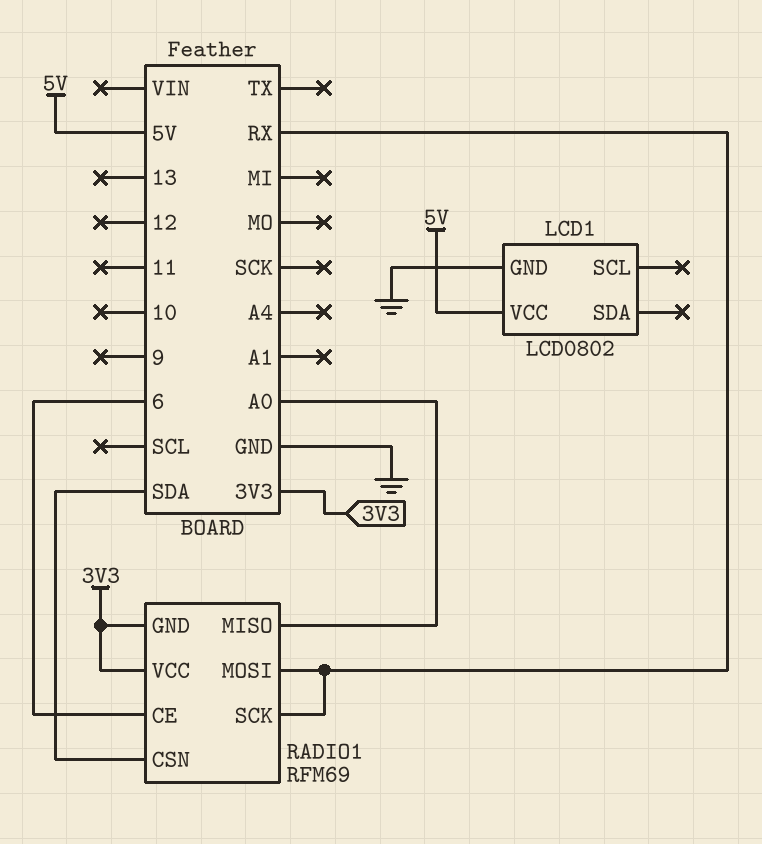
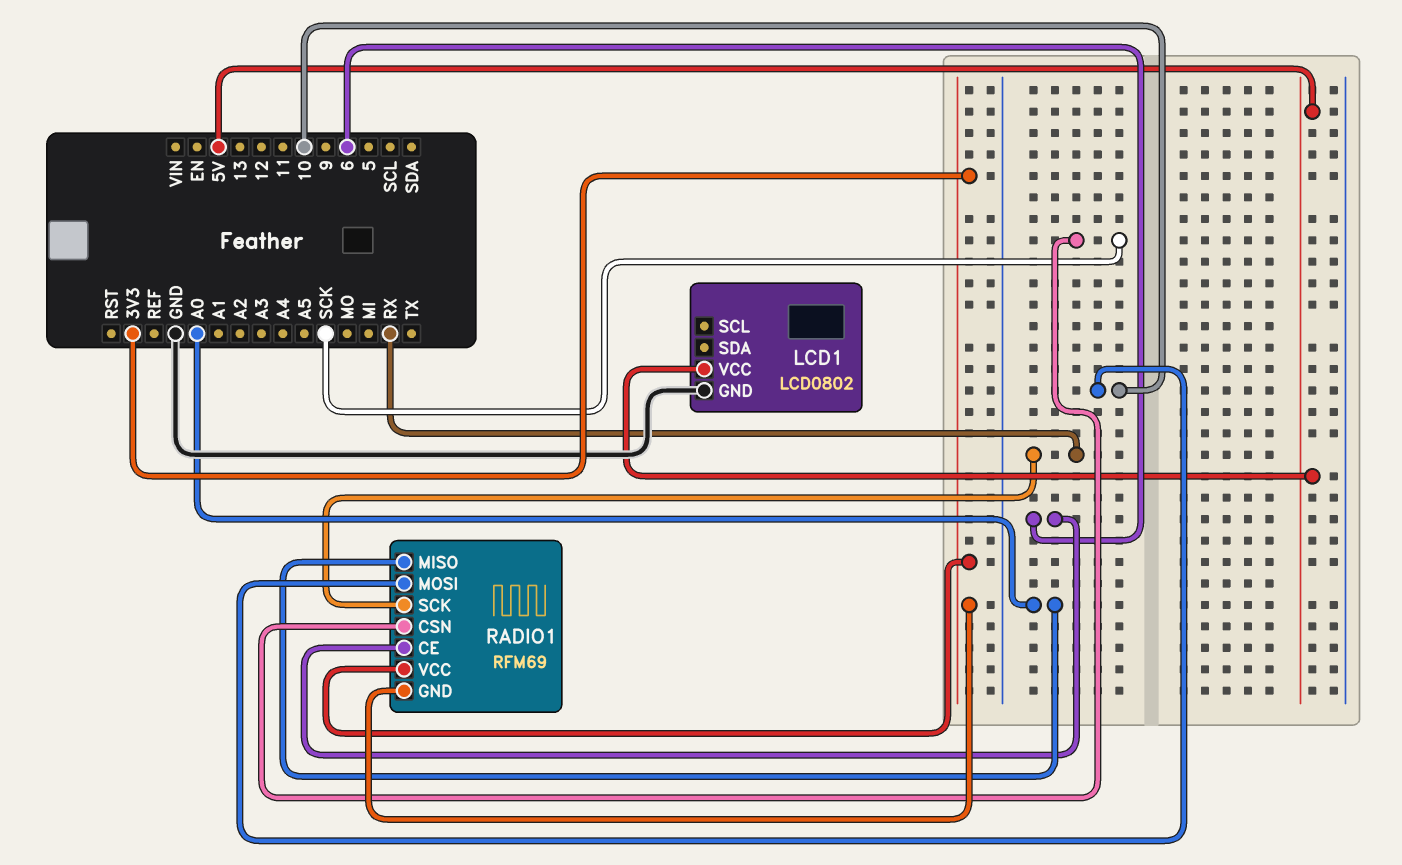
RADIO1 pin CSN: SDA -> SCK
RADIO1 pin MOSI: RX -> 10

